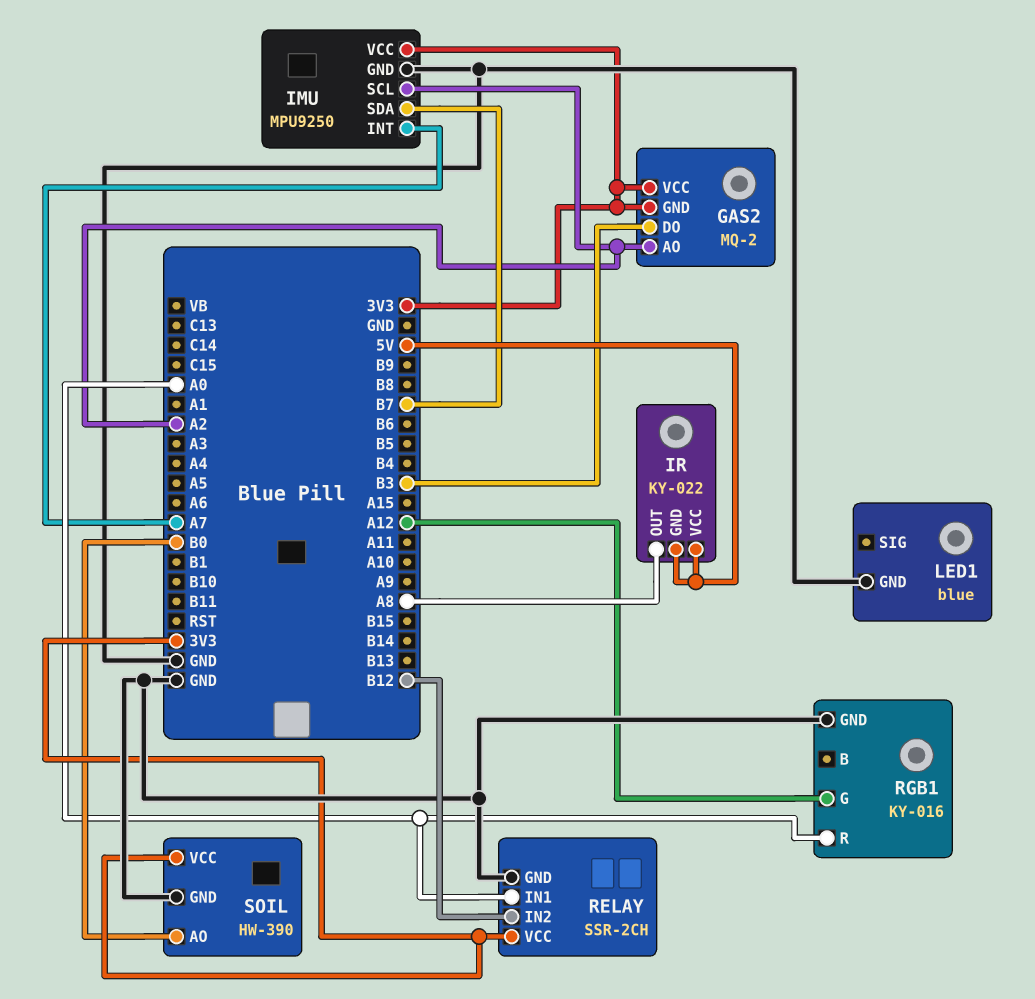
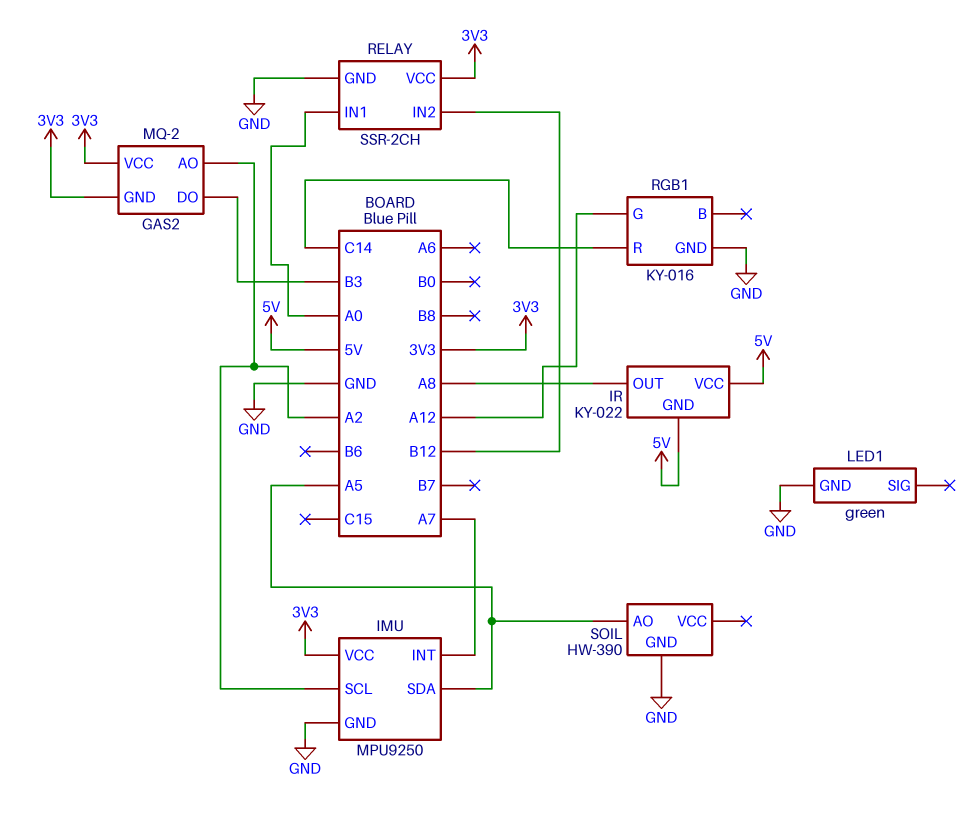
IMU pin SDA: B7 -> A5
LED1: blue -> green
RGB1 pin R: A0 -> C14
SOIL pin AO: B0 -> A5
SOIL pin VCC: 3V3 -> none

